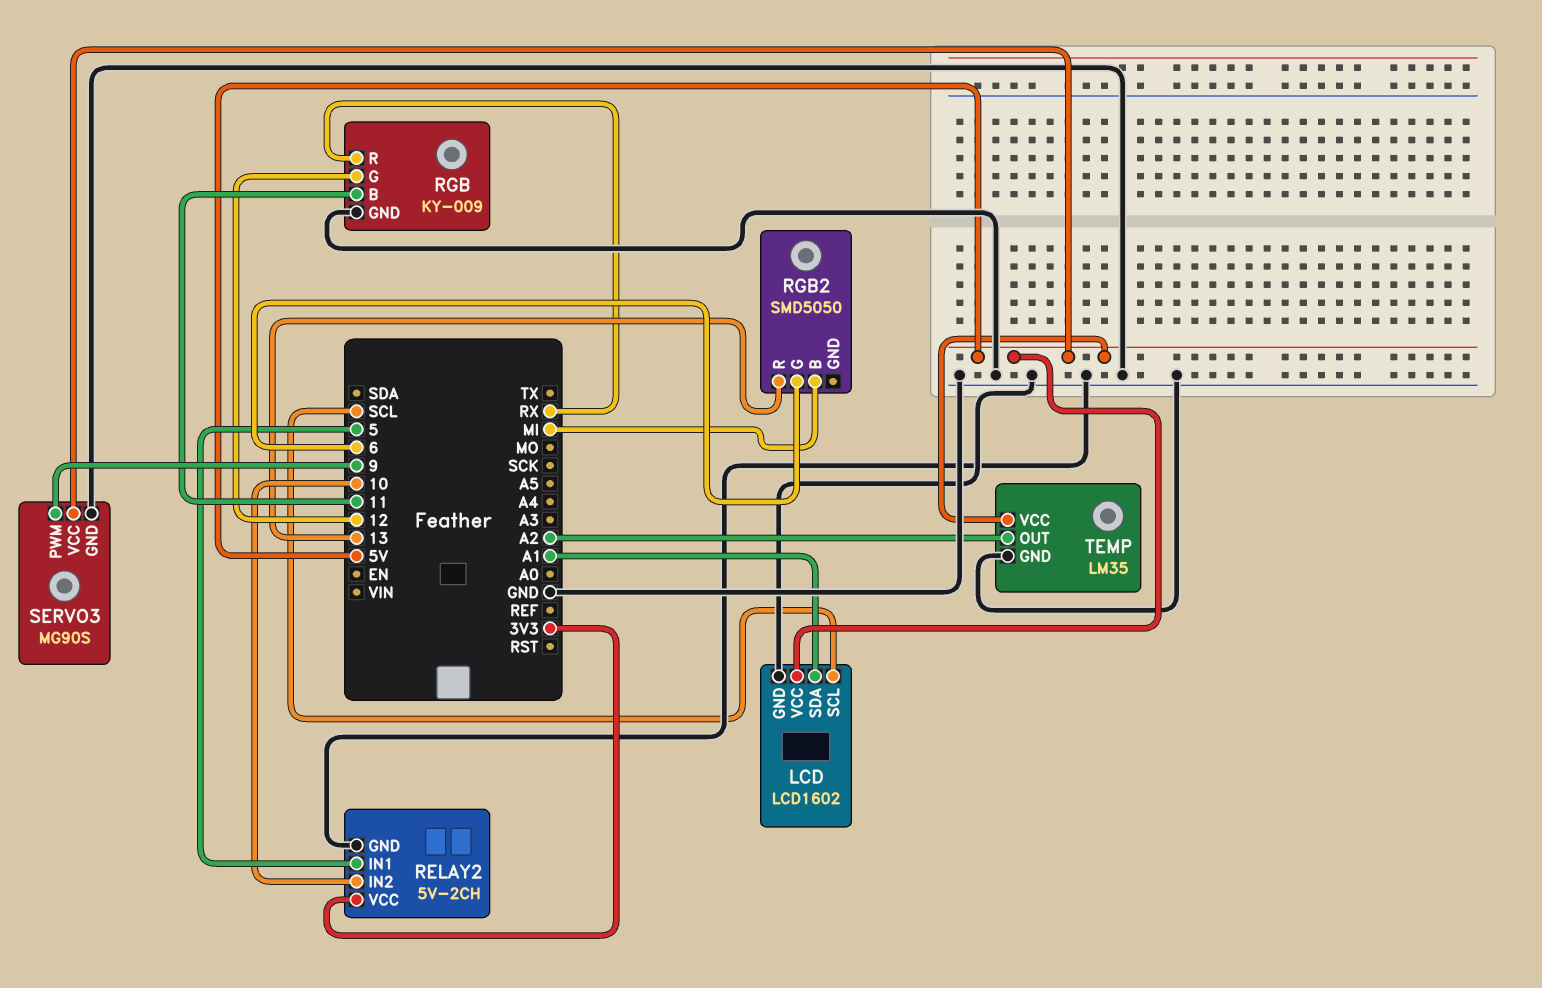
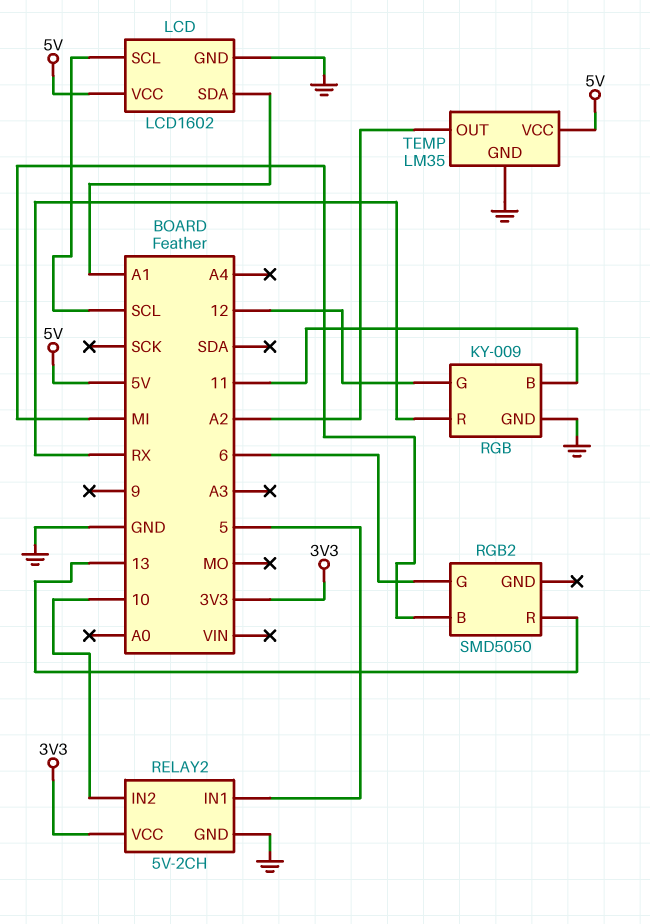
SERVO3: MG90S -> none
SERVO3 pin GND: GND -> none
SERVO3 pin PWM: 9 -> none
SERVO3 pin VCC: 5V -> none

